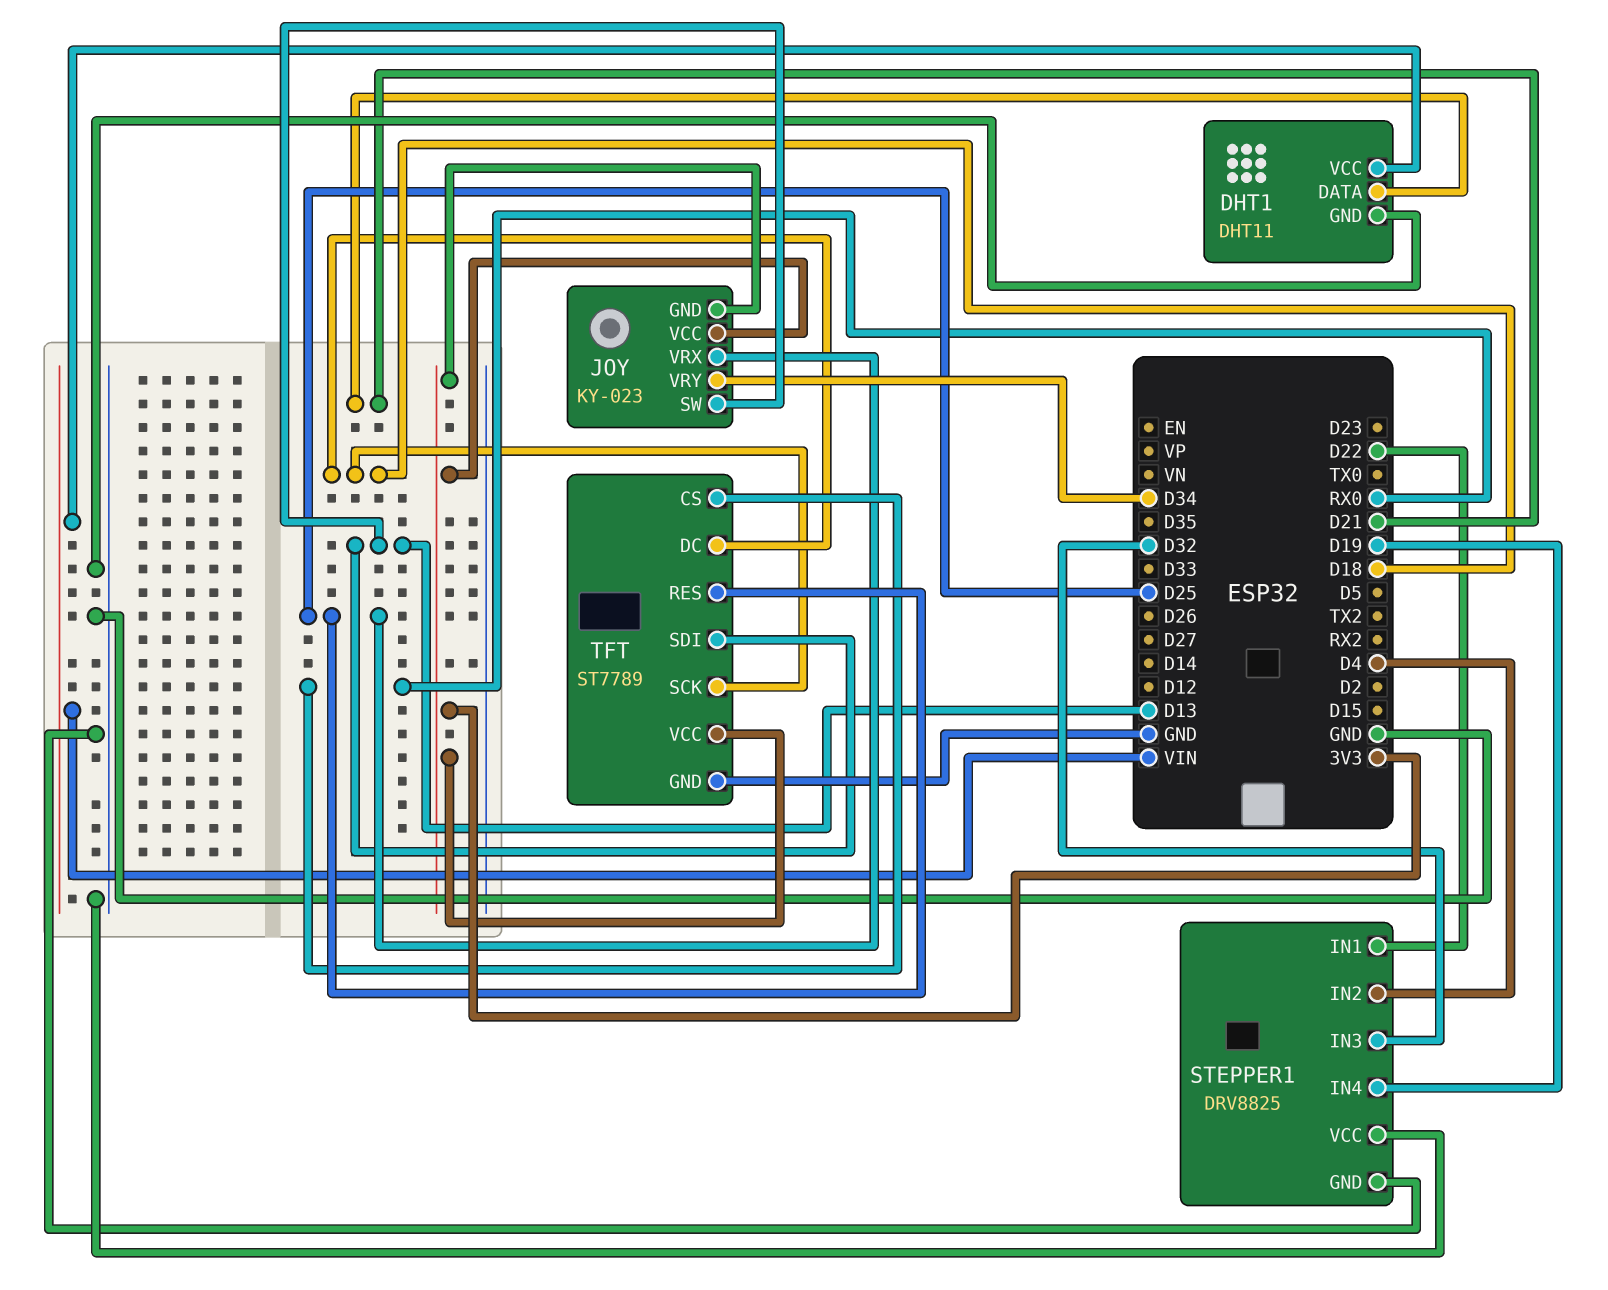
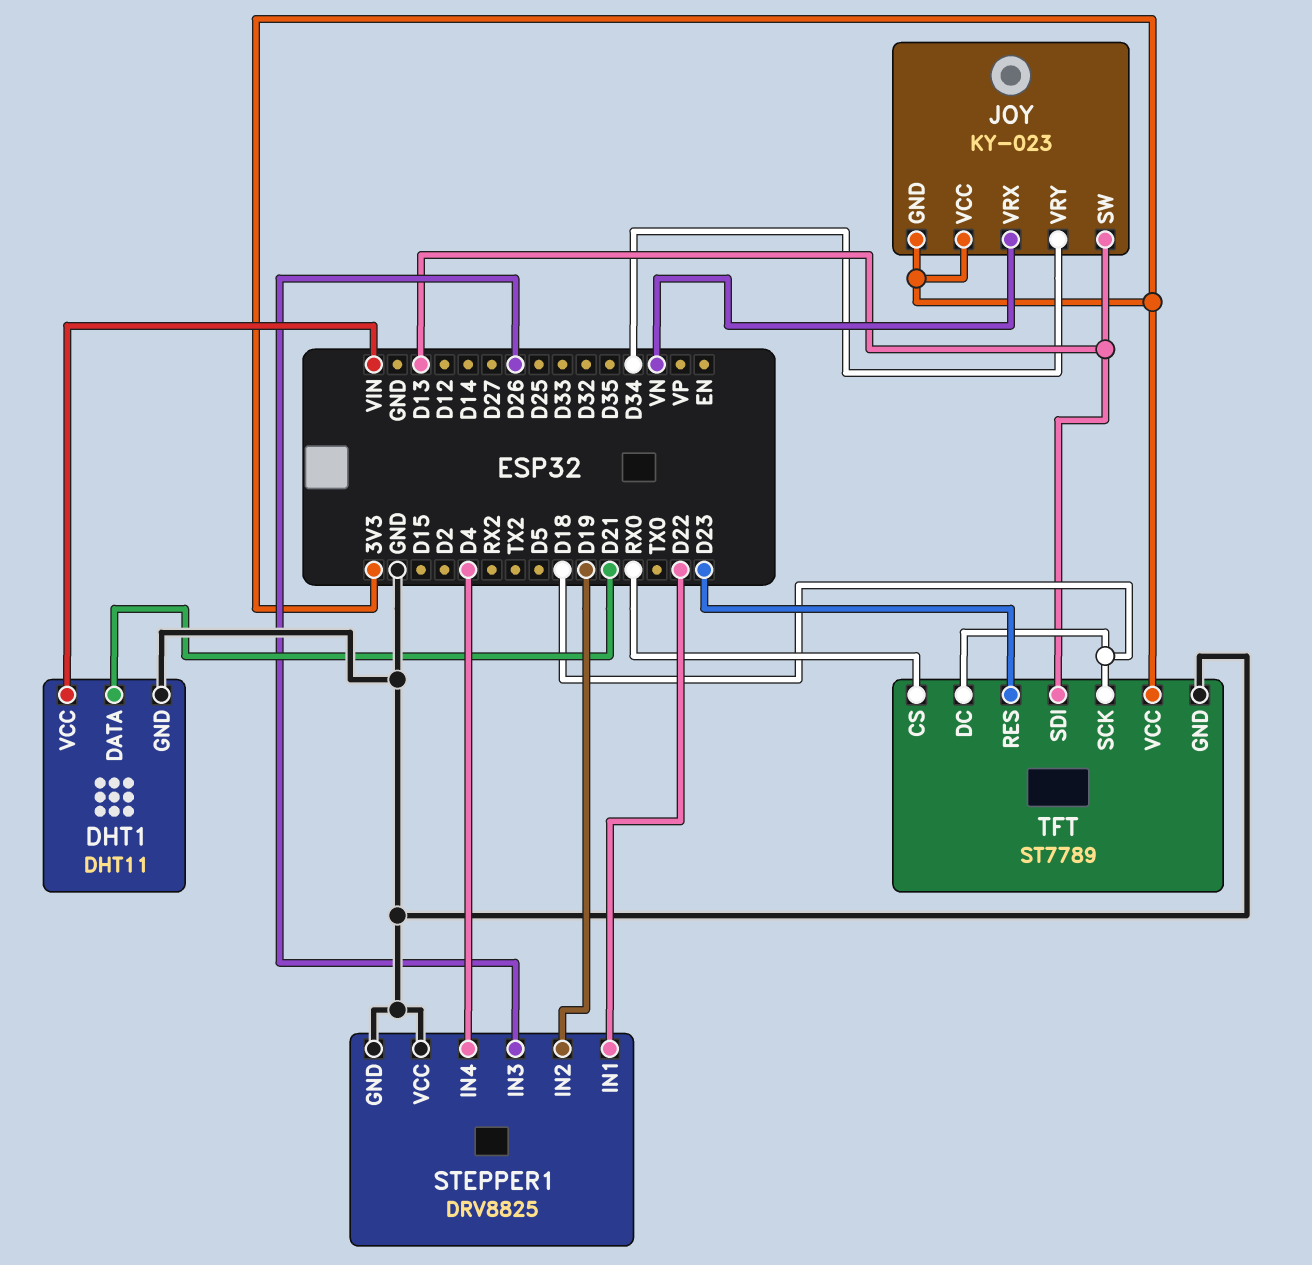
JOY pin VRX: D25 -> VN
STEPPER1 pin IN2: D4 -> D19
STEPPER1 pin IN3: D32 -> D26
STEPPER1 pin IN4: D19 -> D4
TFT pin RES: D25 -> D23

